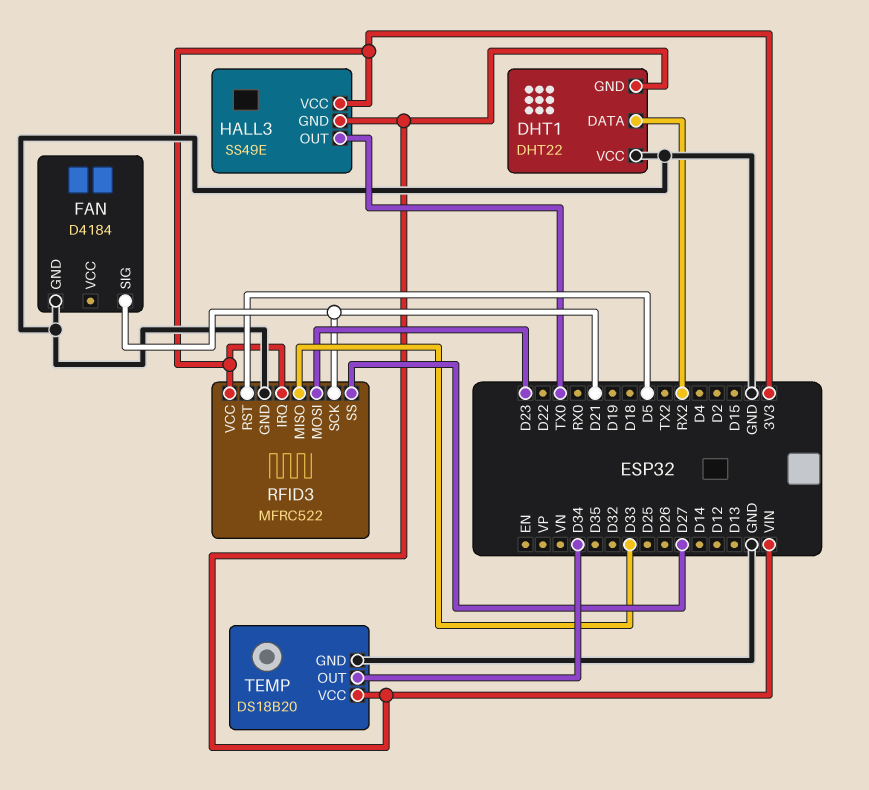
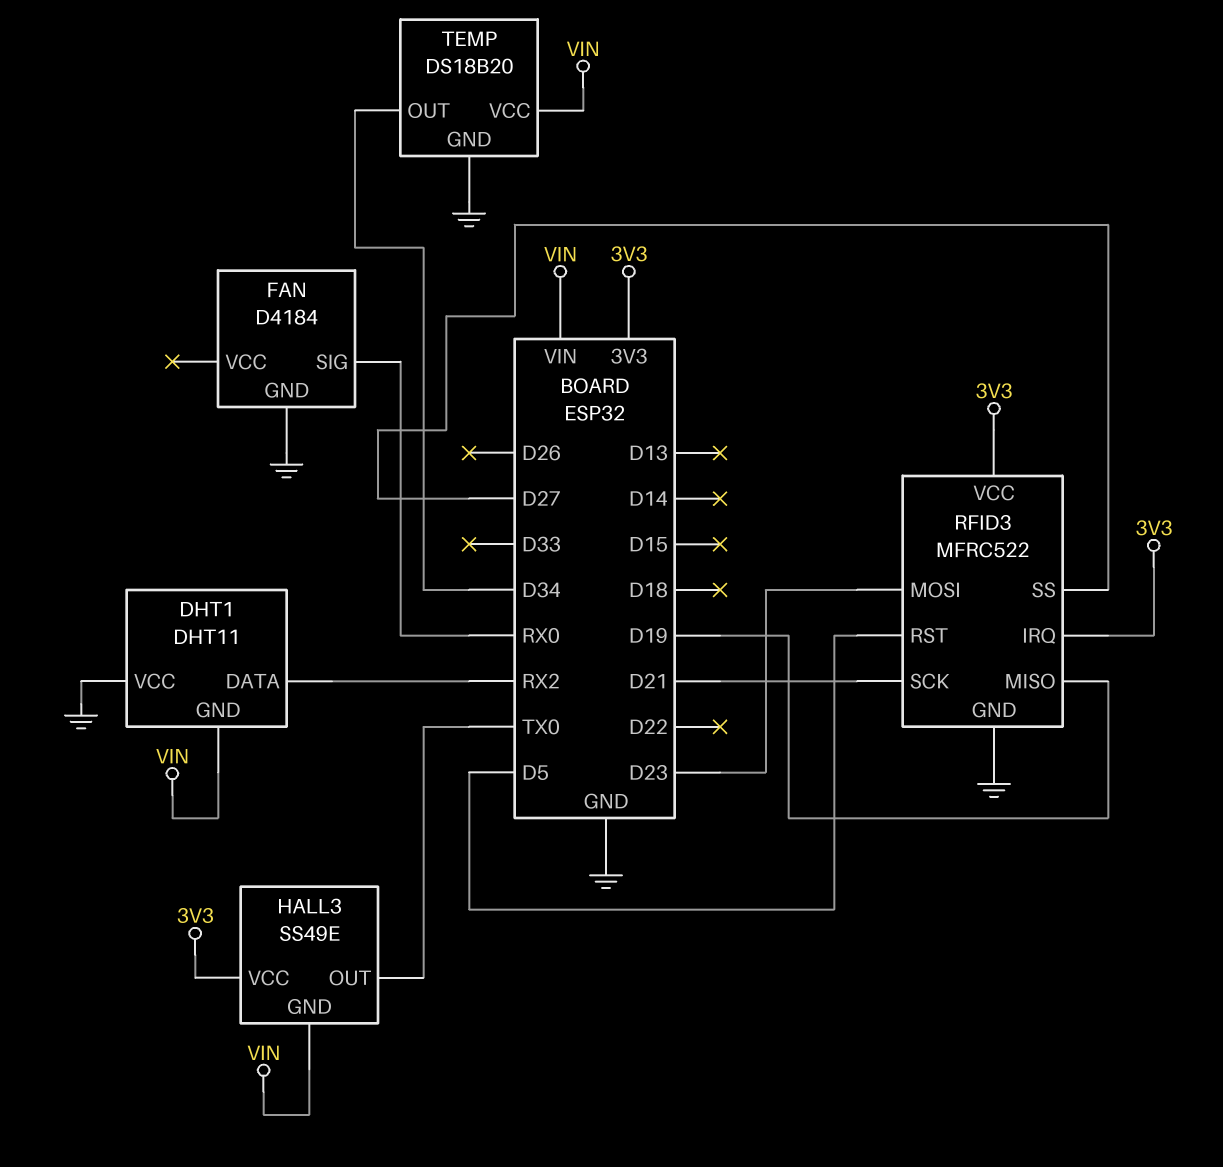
DHT1: DHT22 -> DHT11
FAN pin SIG: D21 -> RX0
RFID3 pin MISO: D33 -> D19

